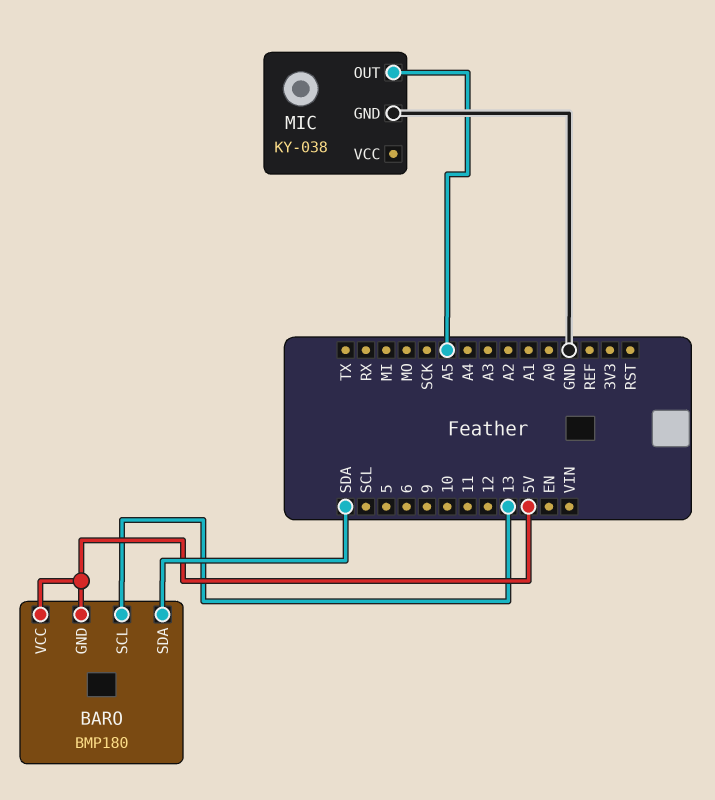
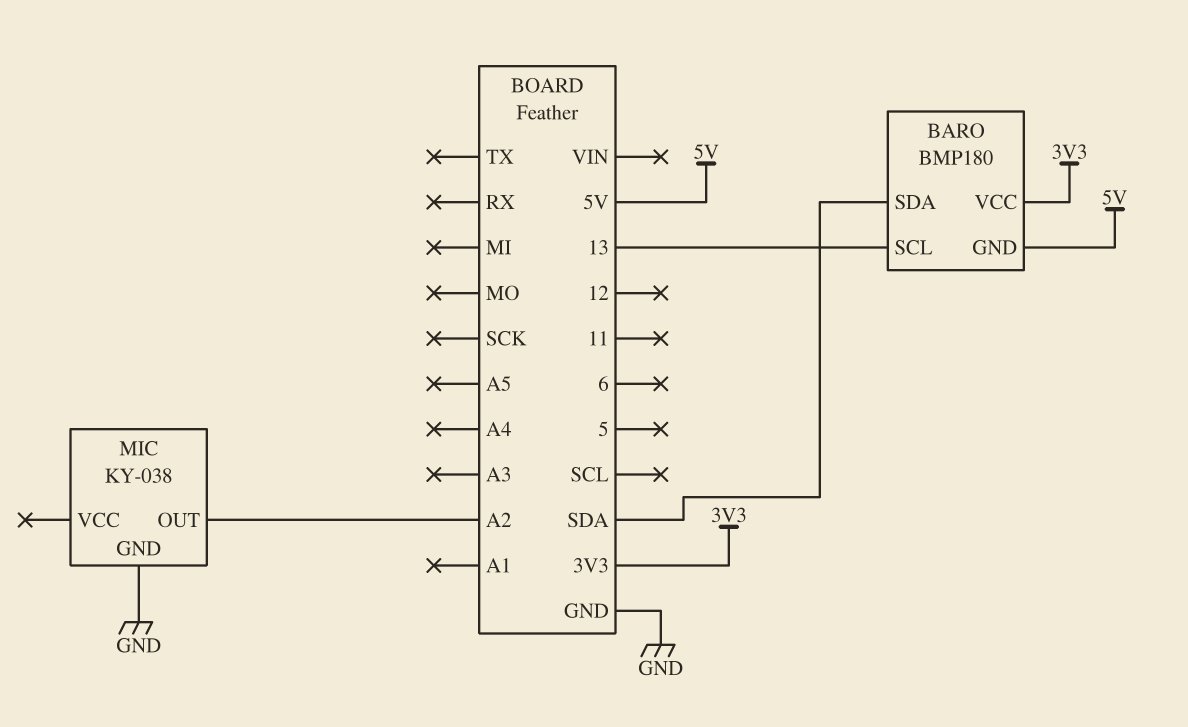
BARO pin VCC: 5V -> 3V3
MIC pin OUT: A5 -> A2

